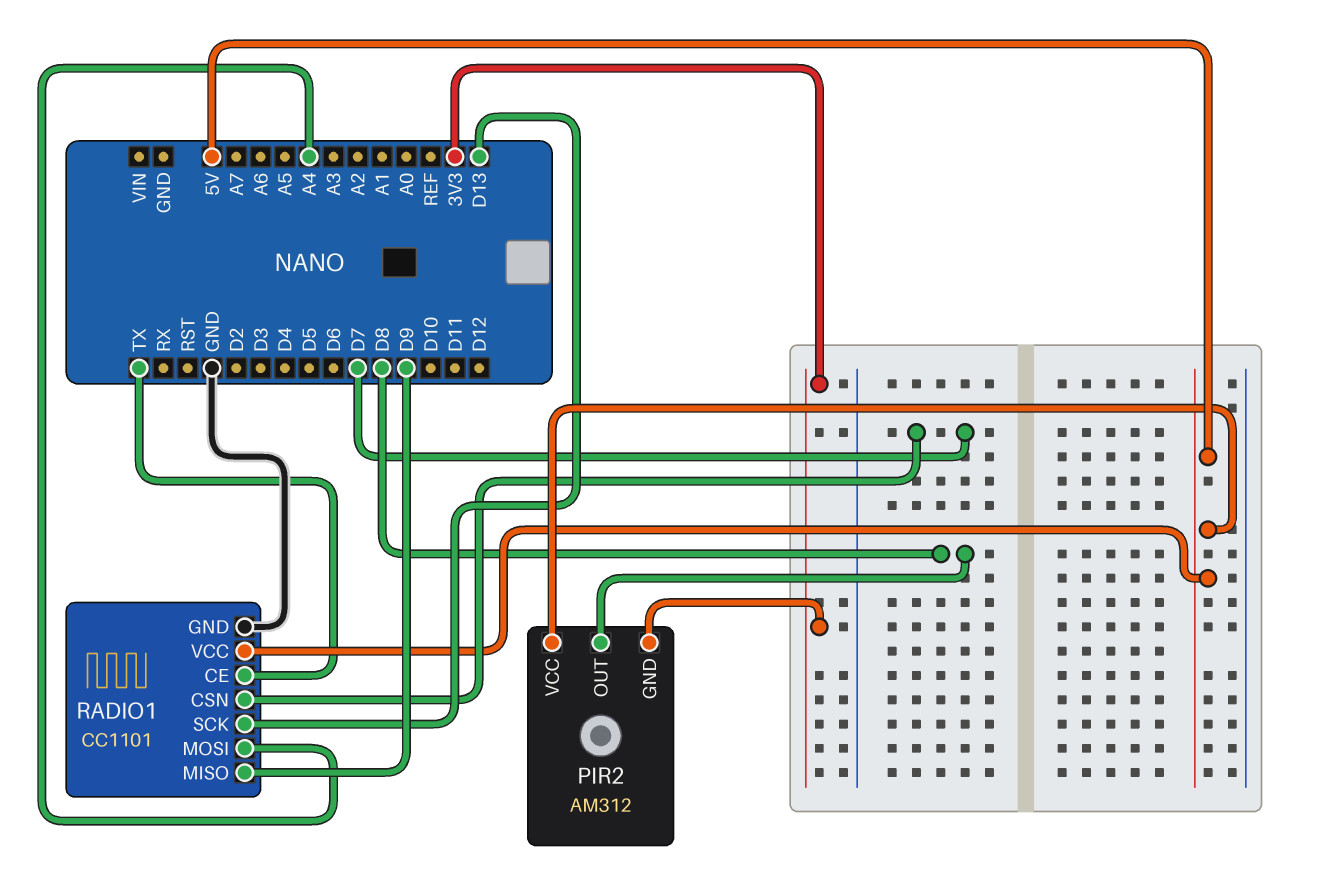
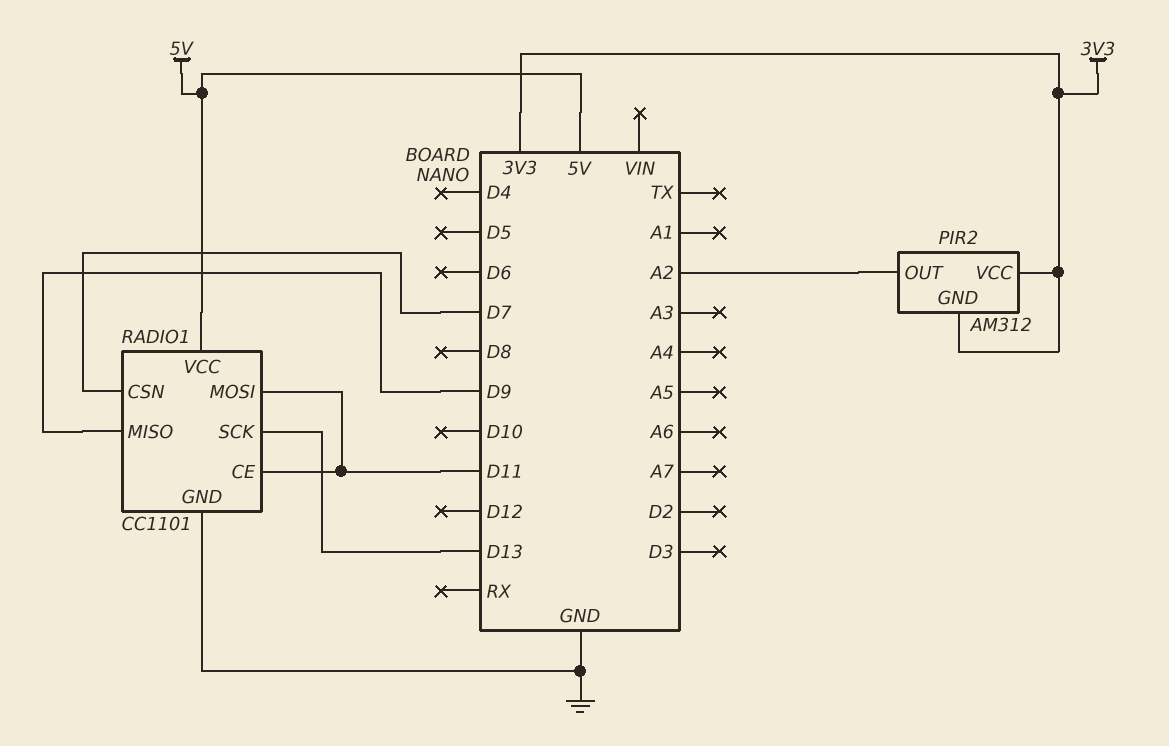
PIR2 pin OUT: D8 -> A2
PIR2 pin VCC: 5V -> 3V3
RADIO1 pin CE: TX -> D11
RADIO1 pin MOSI: A4 -> D11

